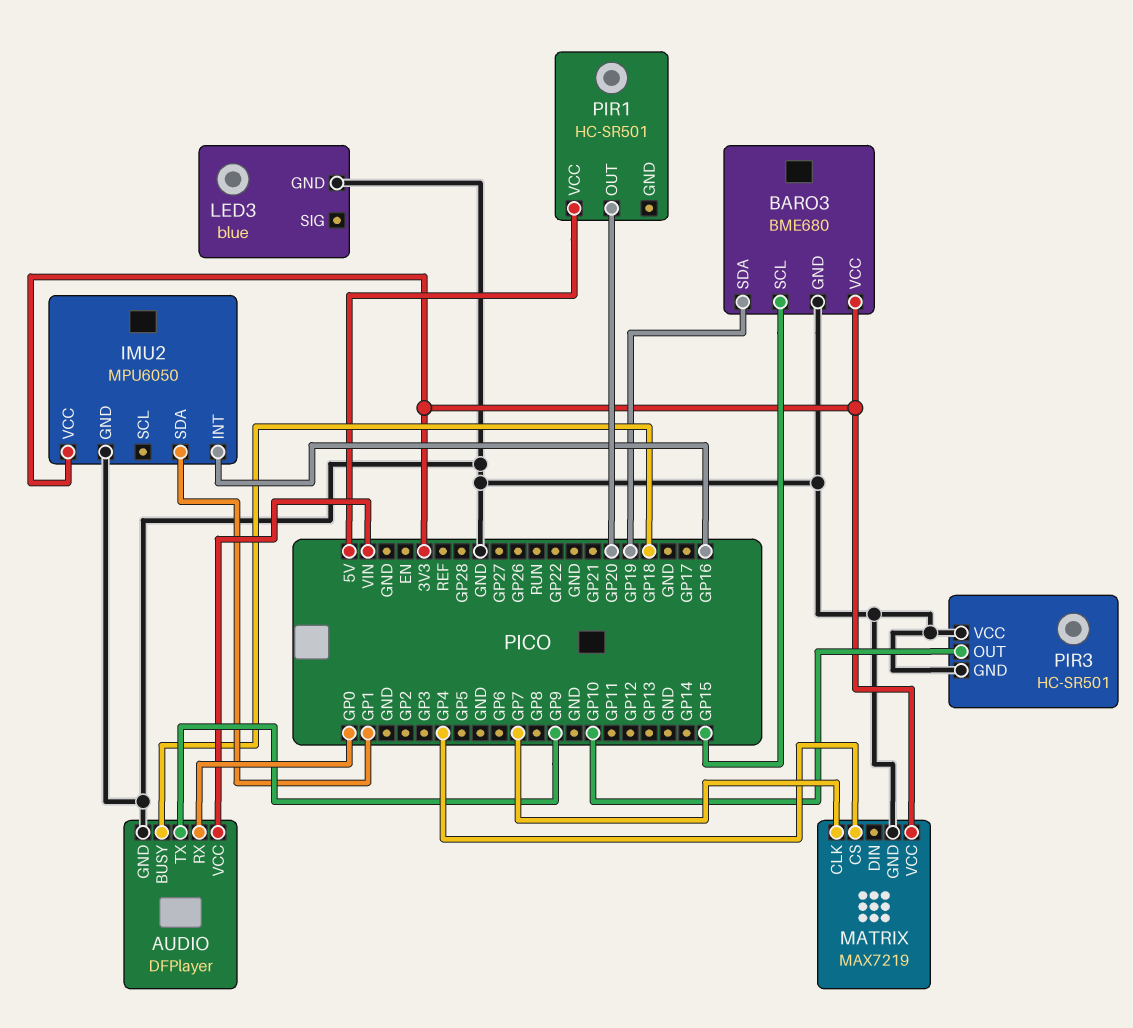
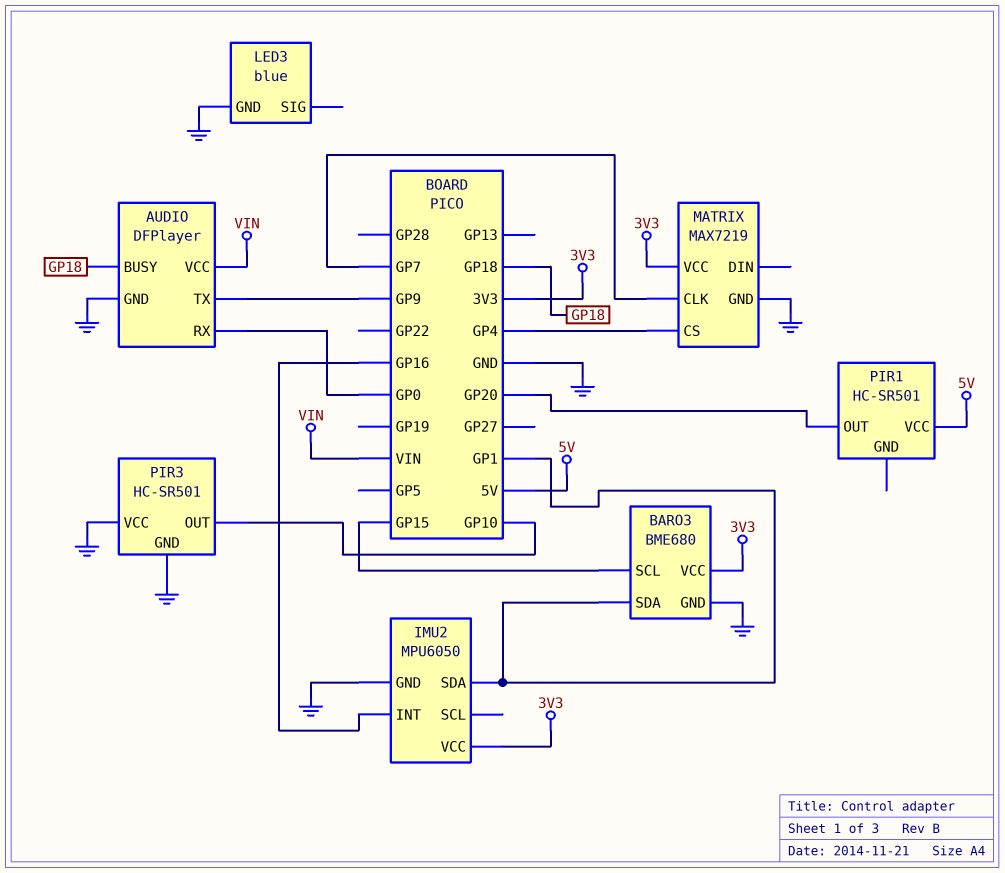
BARO3 pin SDA: GP19 -> GP1

